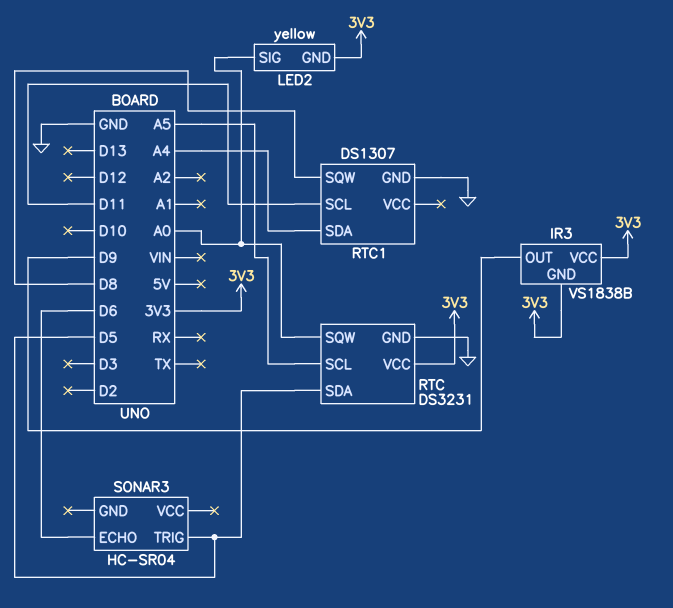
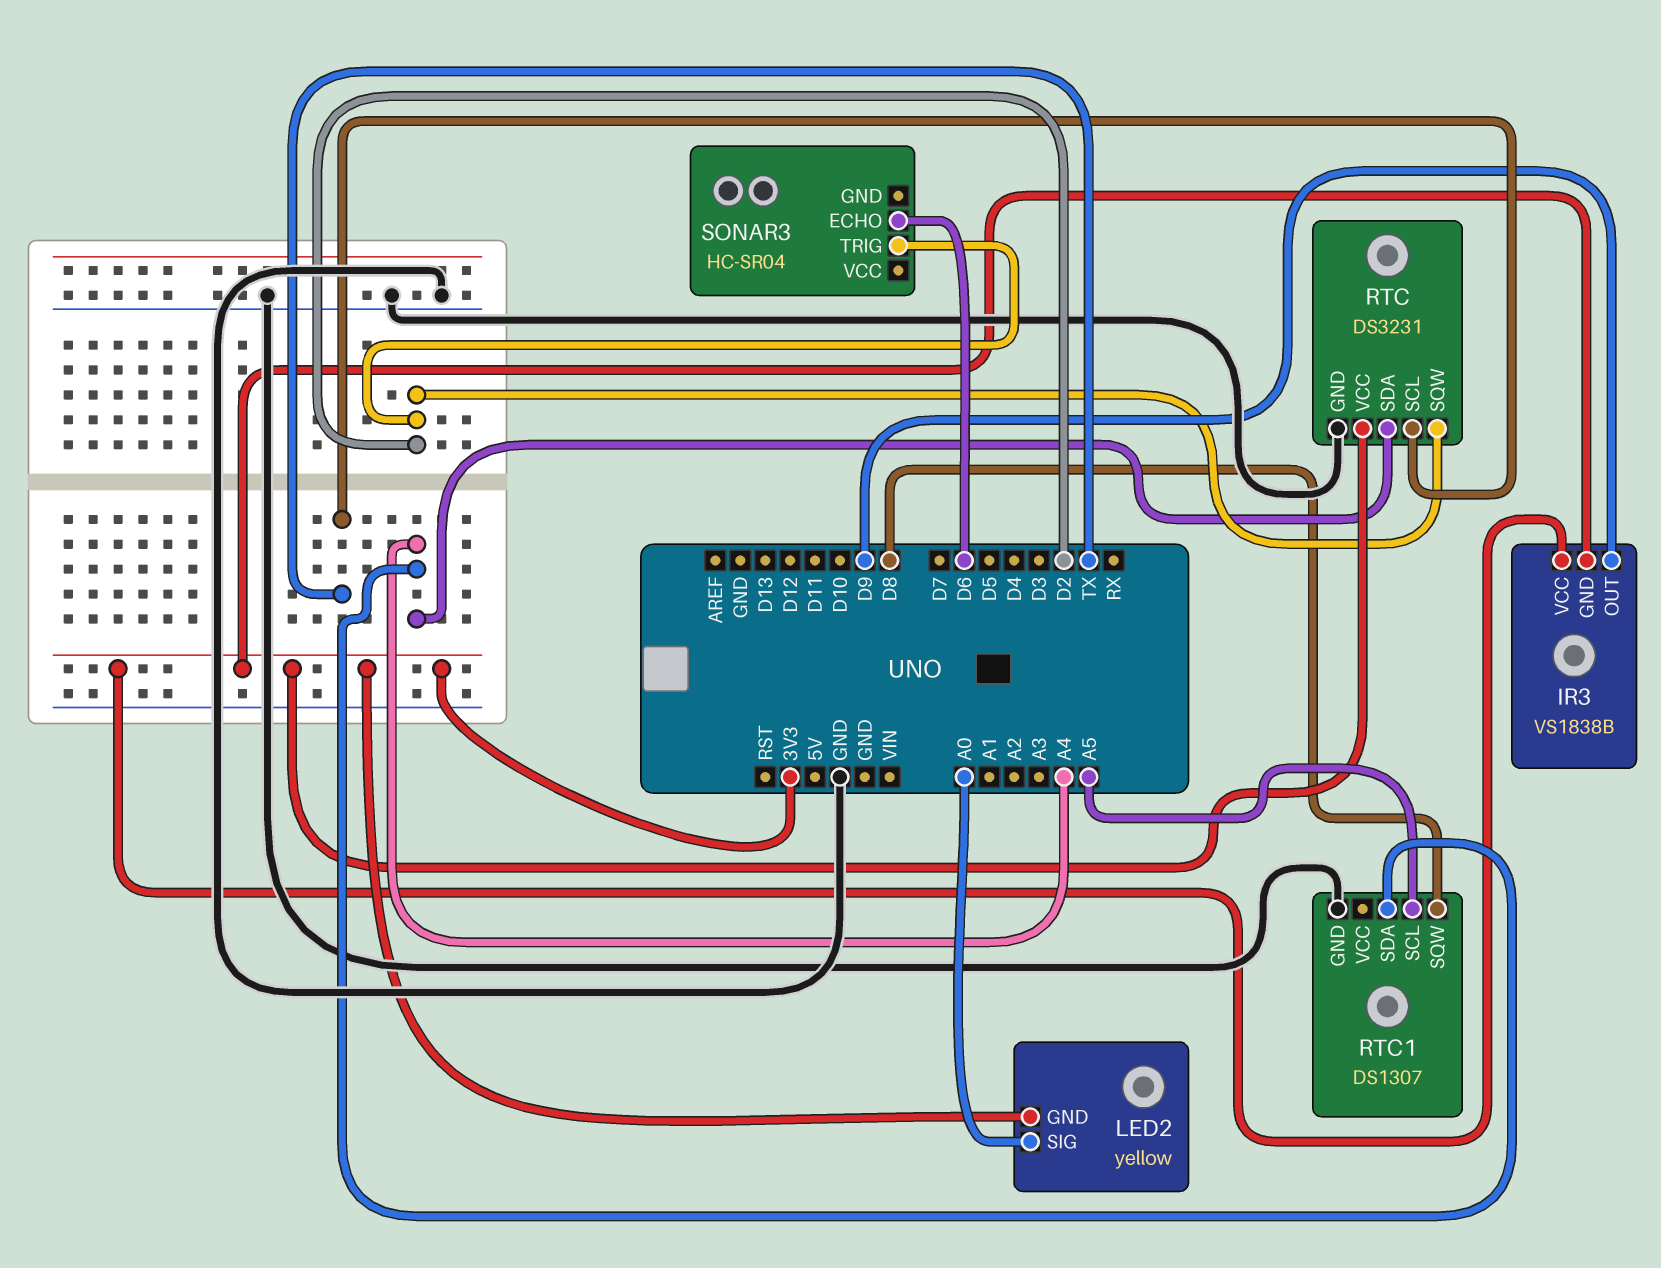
RTC pin SCL: A5 -> TX
RTC pin SDA: D5 -> A4
RTC pin SQW: A0 -> D2
RTC1 pin SCL: D11 -> A5
SONAR3 pin TRIG: D5 -> D2

